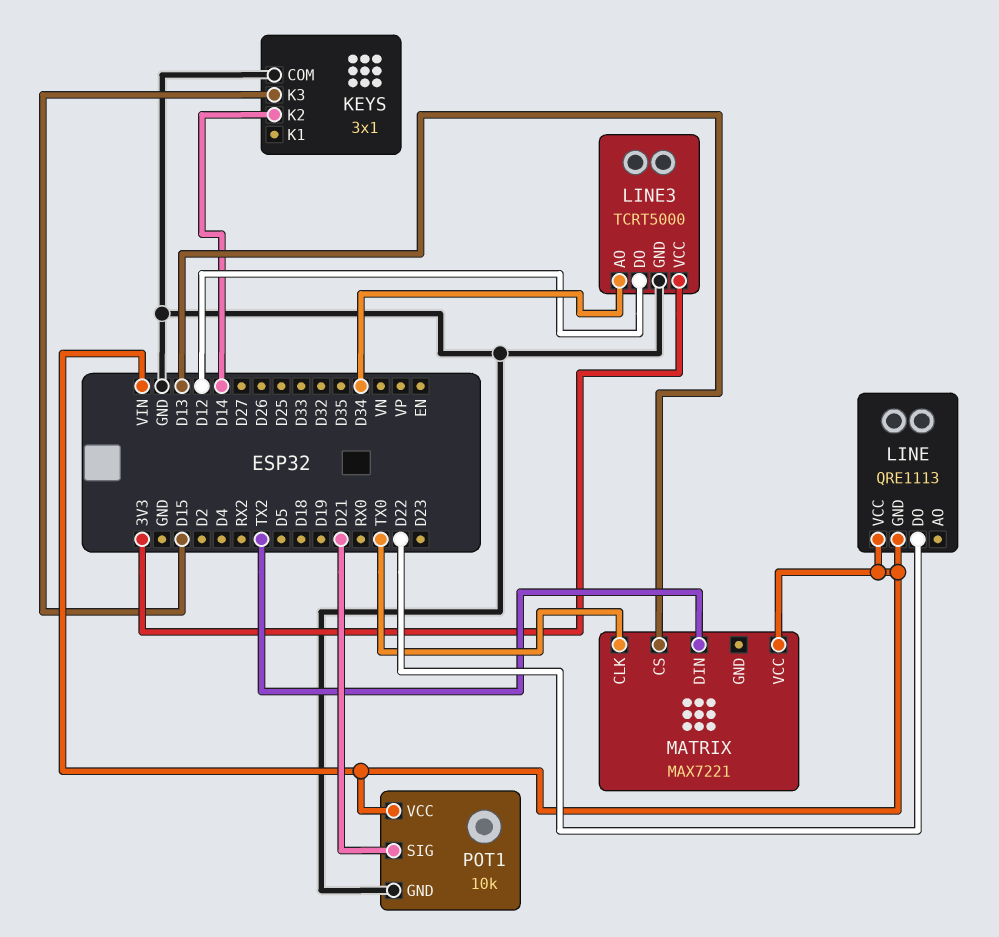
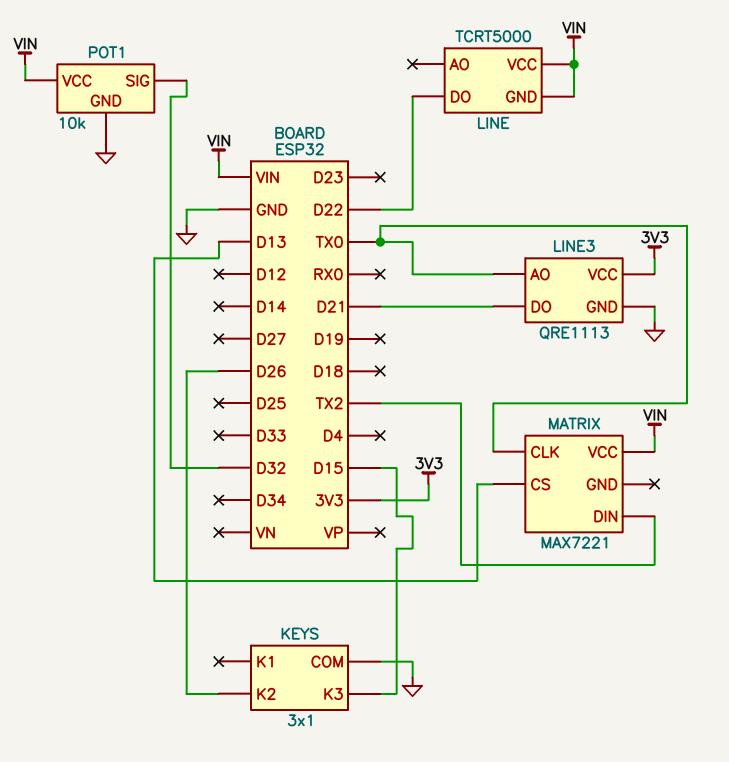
KEYS pin K2: D14 -> D26
LINE: QRE1113 -> TCRT5000
LINE3: TCRT5000 -> QRE1113
LINE3 pin AO: D34 -> TX0
LINE3 pin DO: D12 -> D21
POT1 pin SIG: D21 -> D32

